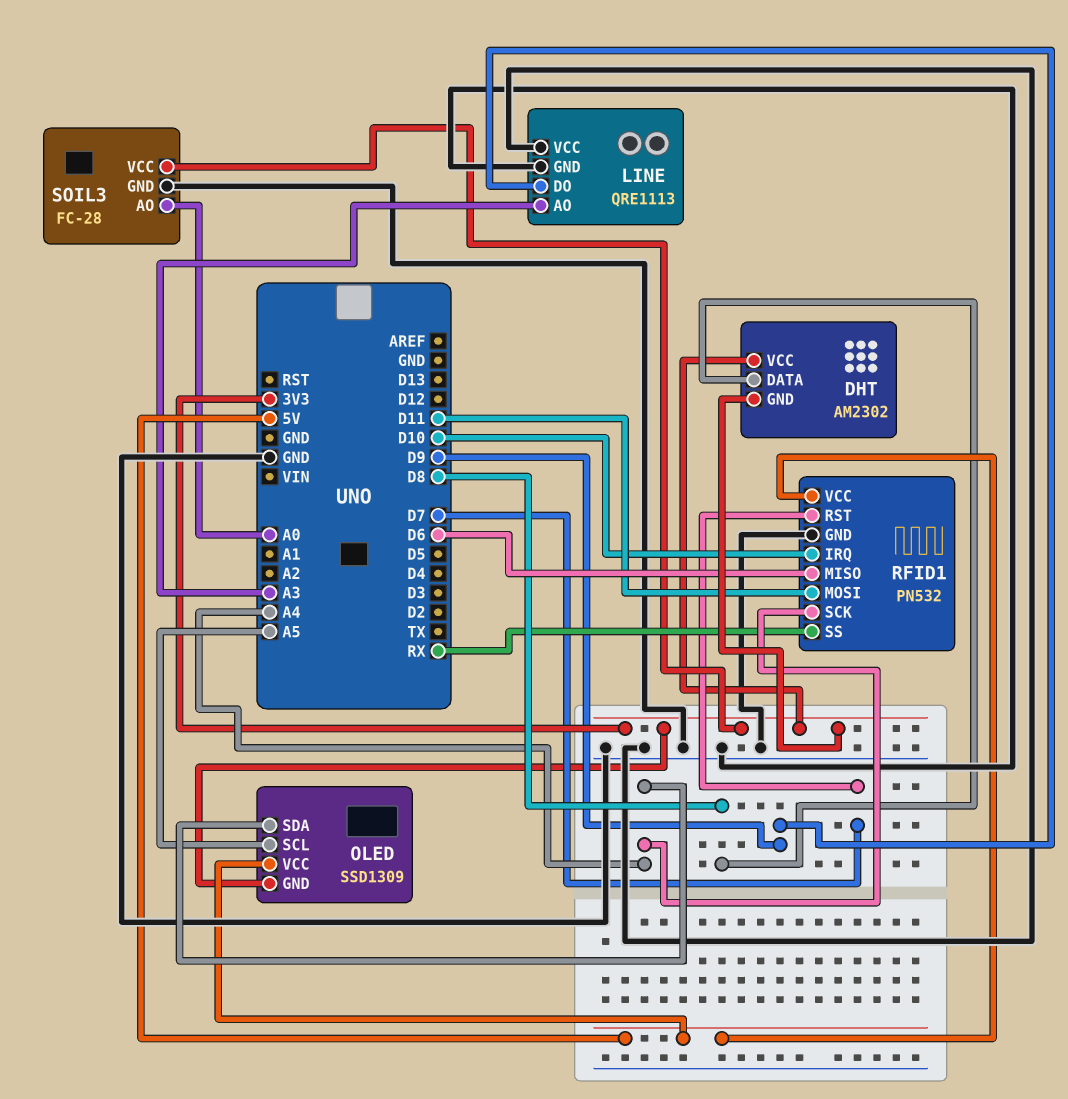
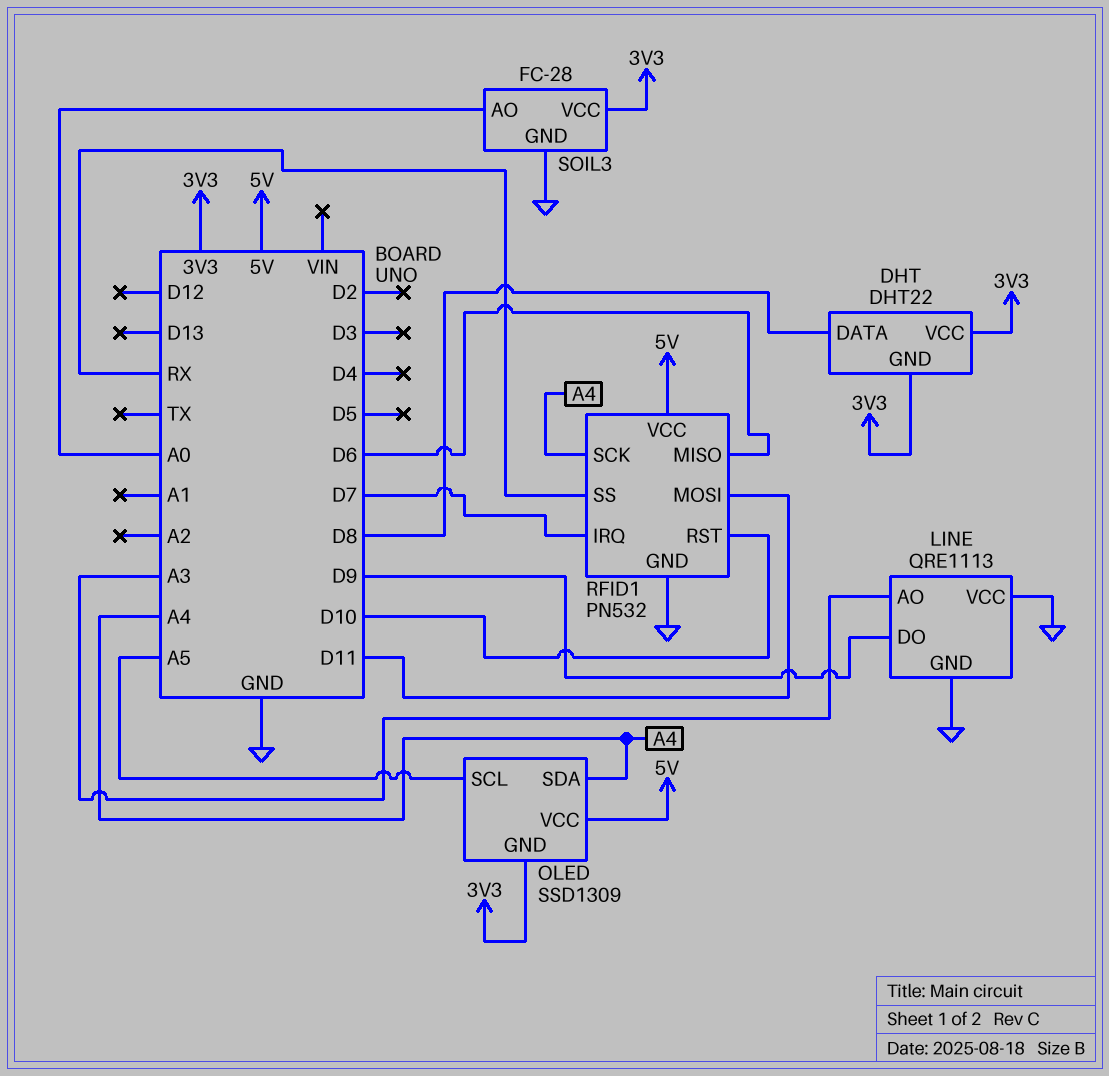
DHT: AM2302 -> DHT22
RFID1 pin IRQ: D10 -> D7
RFID1 pin RST: D7 -> D10

